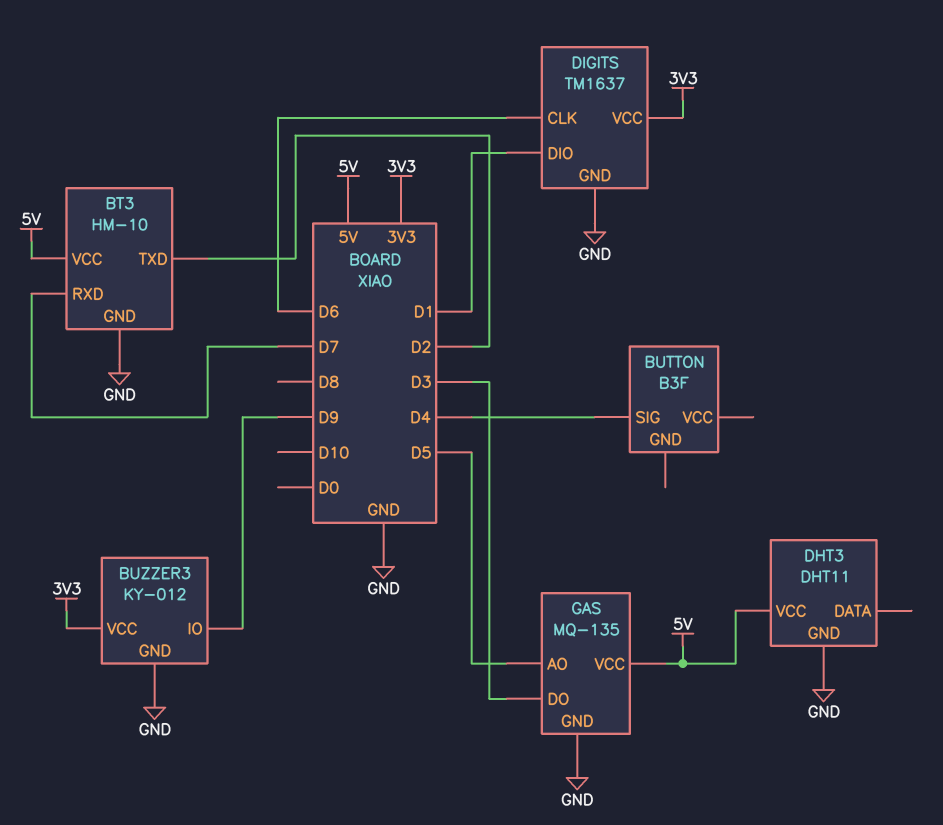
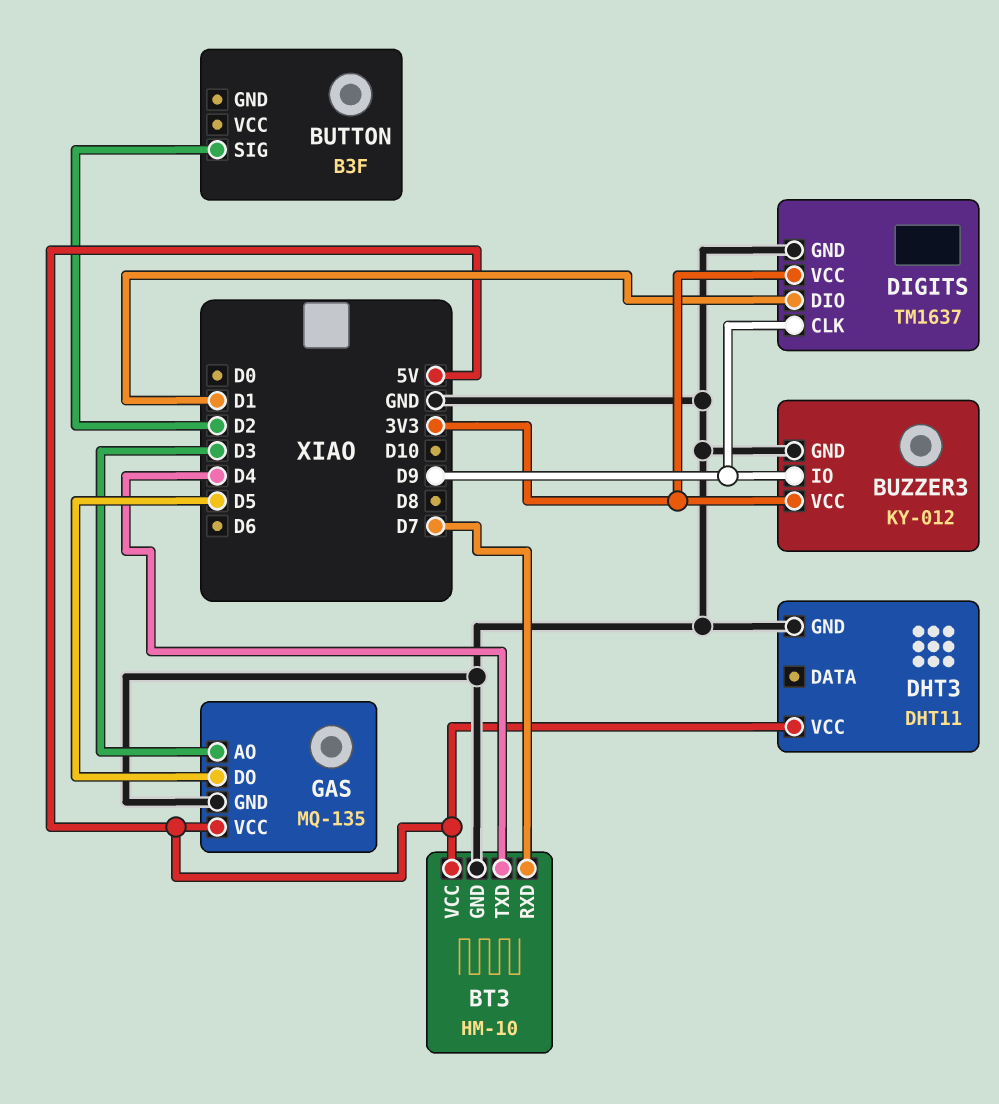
BT3 pin TXD: D2 -> D4
BUTTON pin SIG: D4 -> D2
DIGITS pin CLK: D6 -> D9
GAS pin AO: D5 -> D3
GAS pin DO: D3 -> D5

